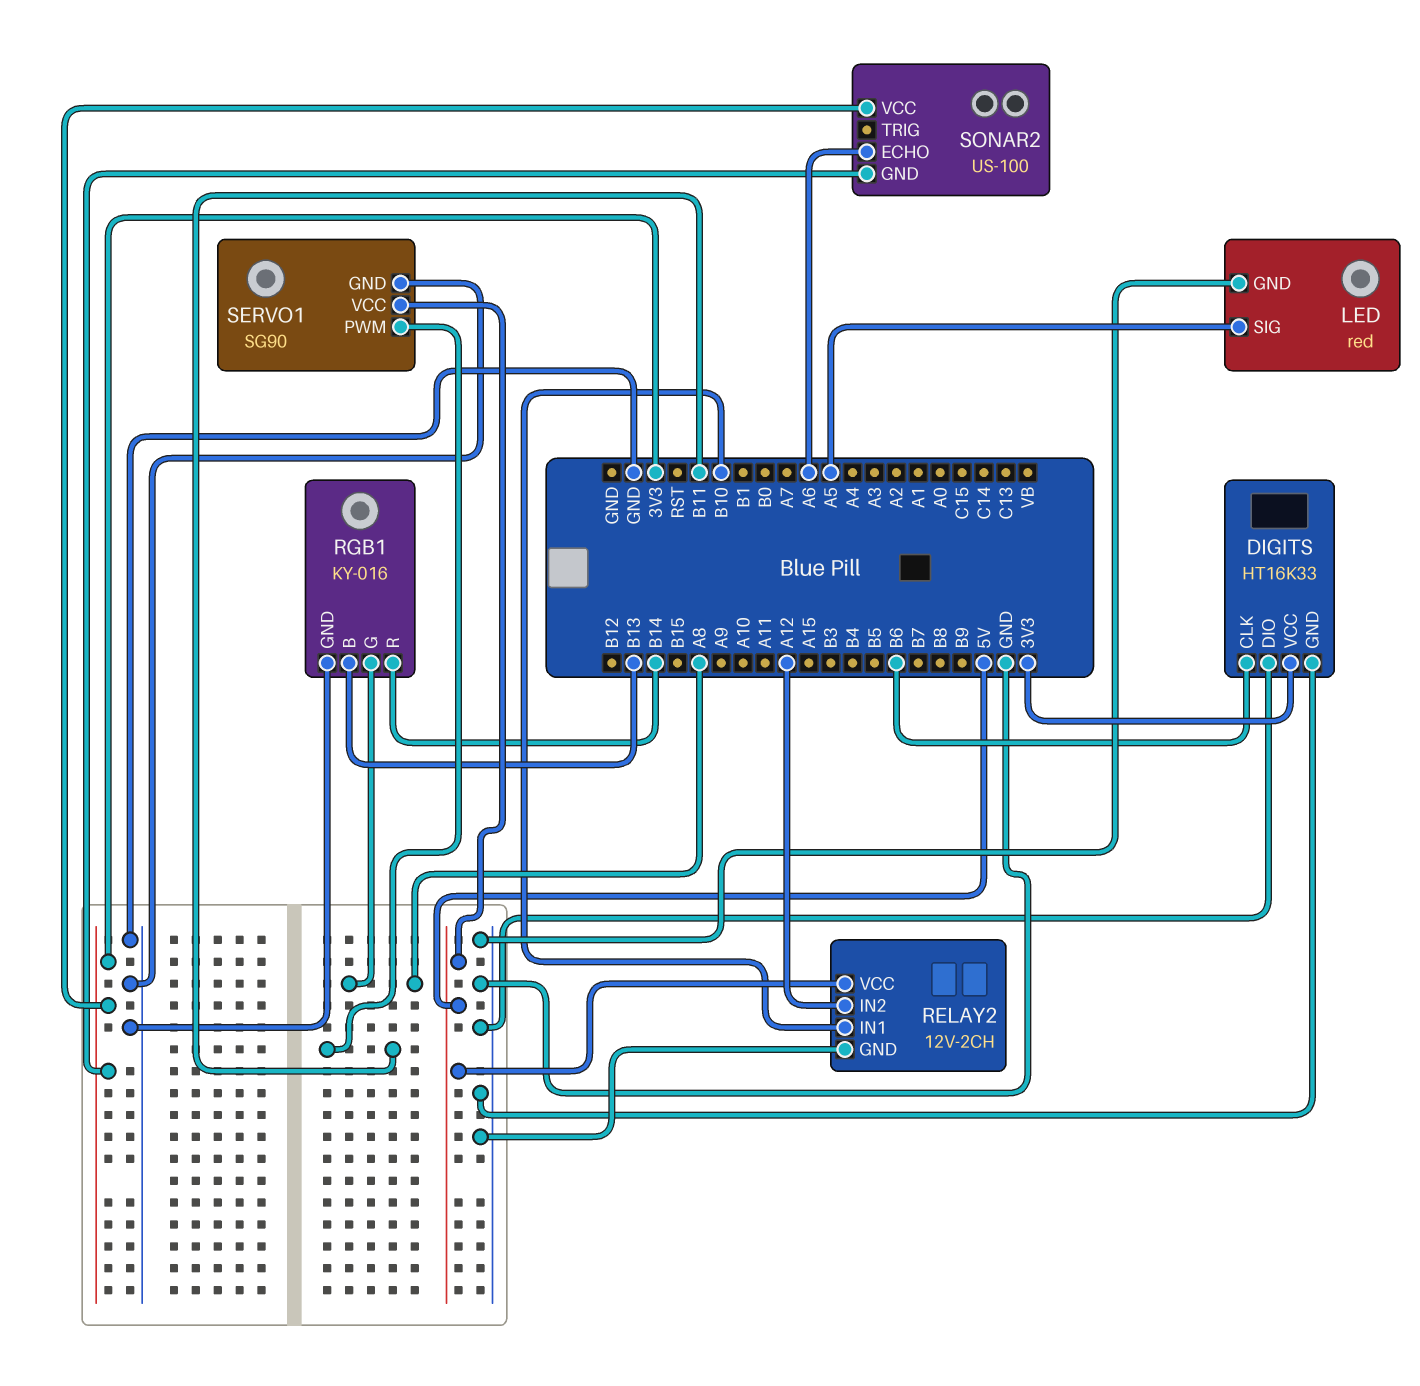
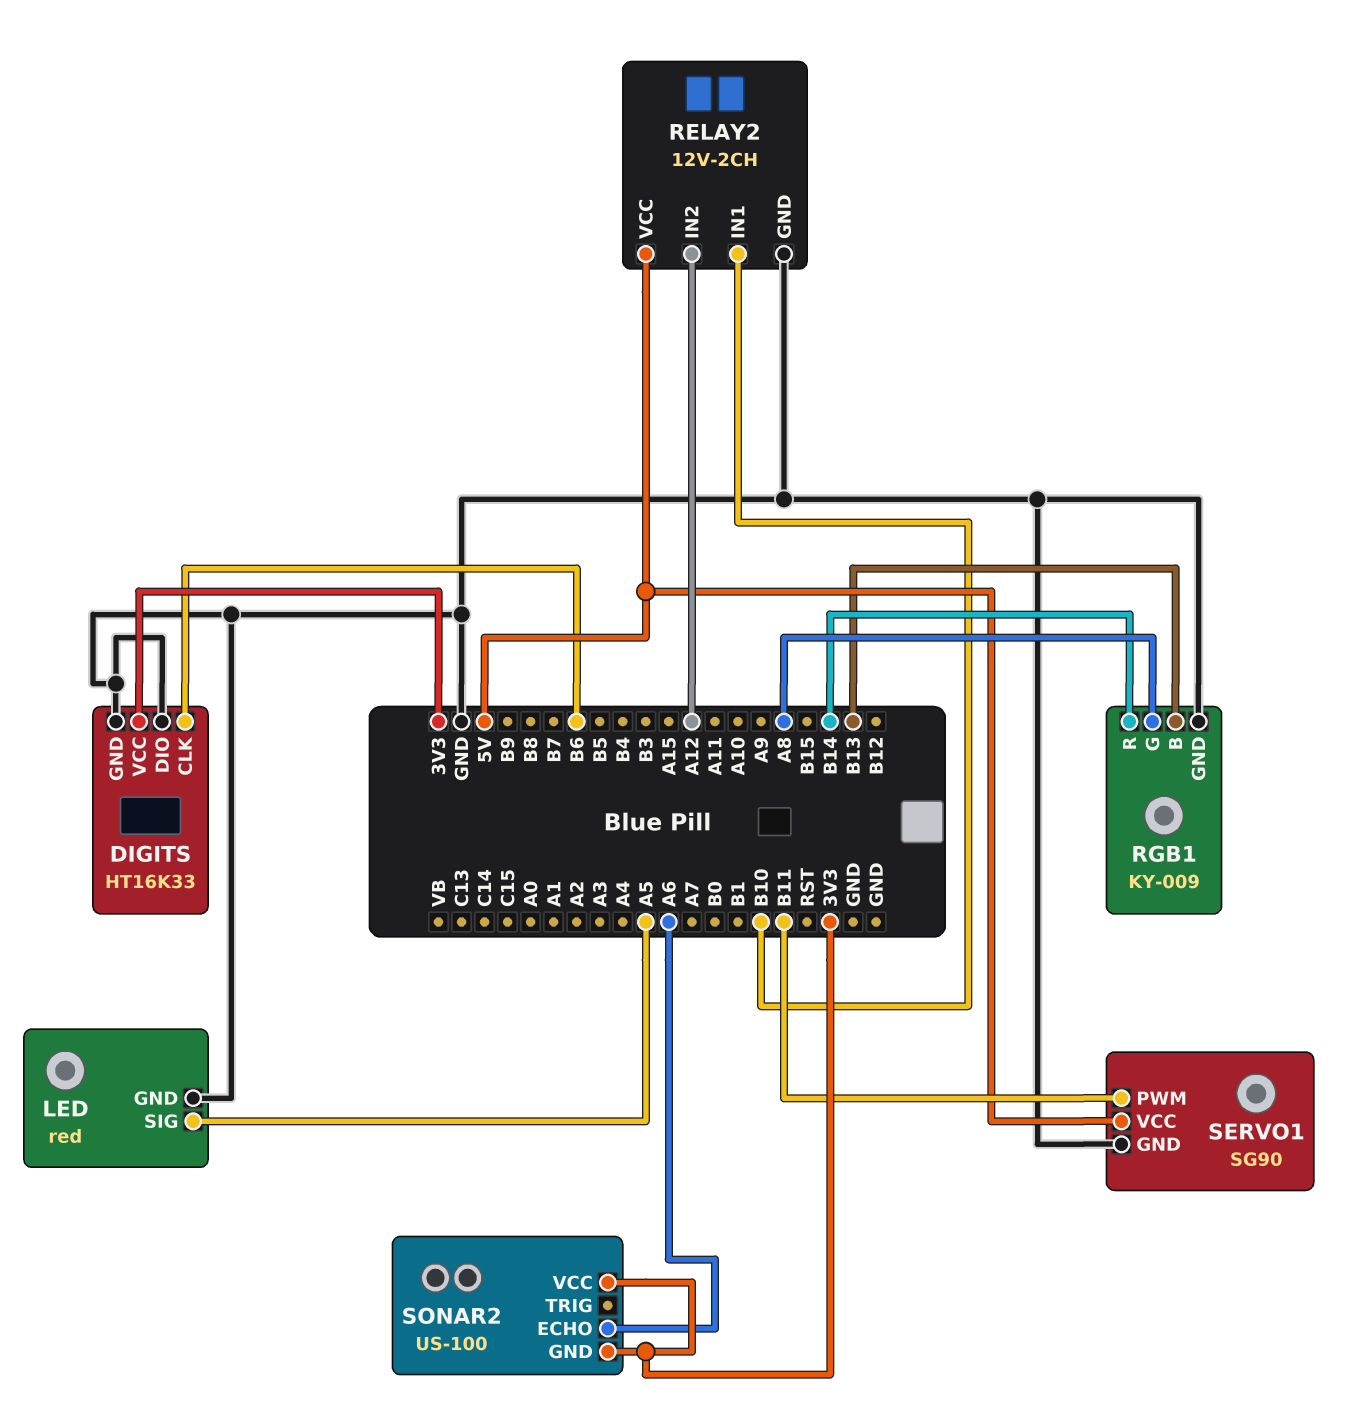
RGB1: KY-016 -> KY-009

